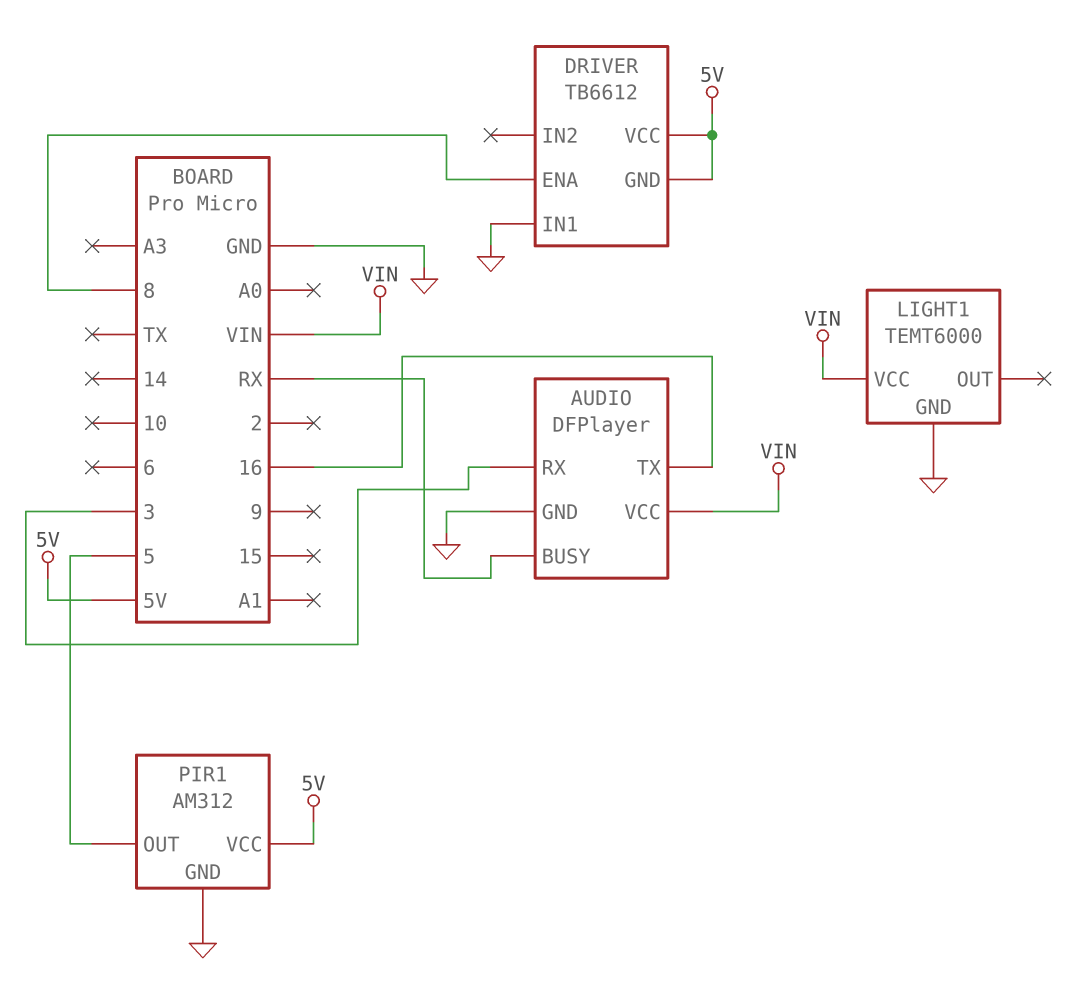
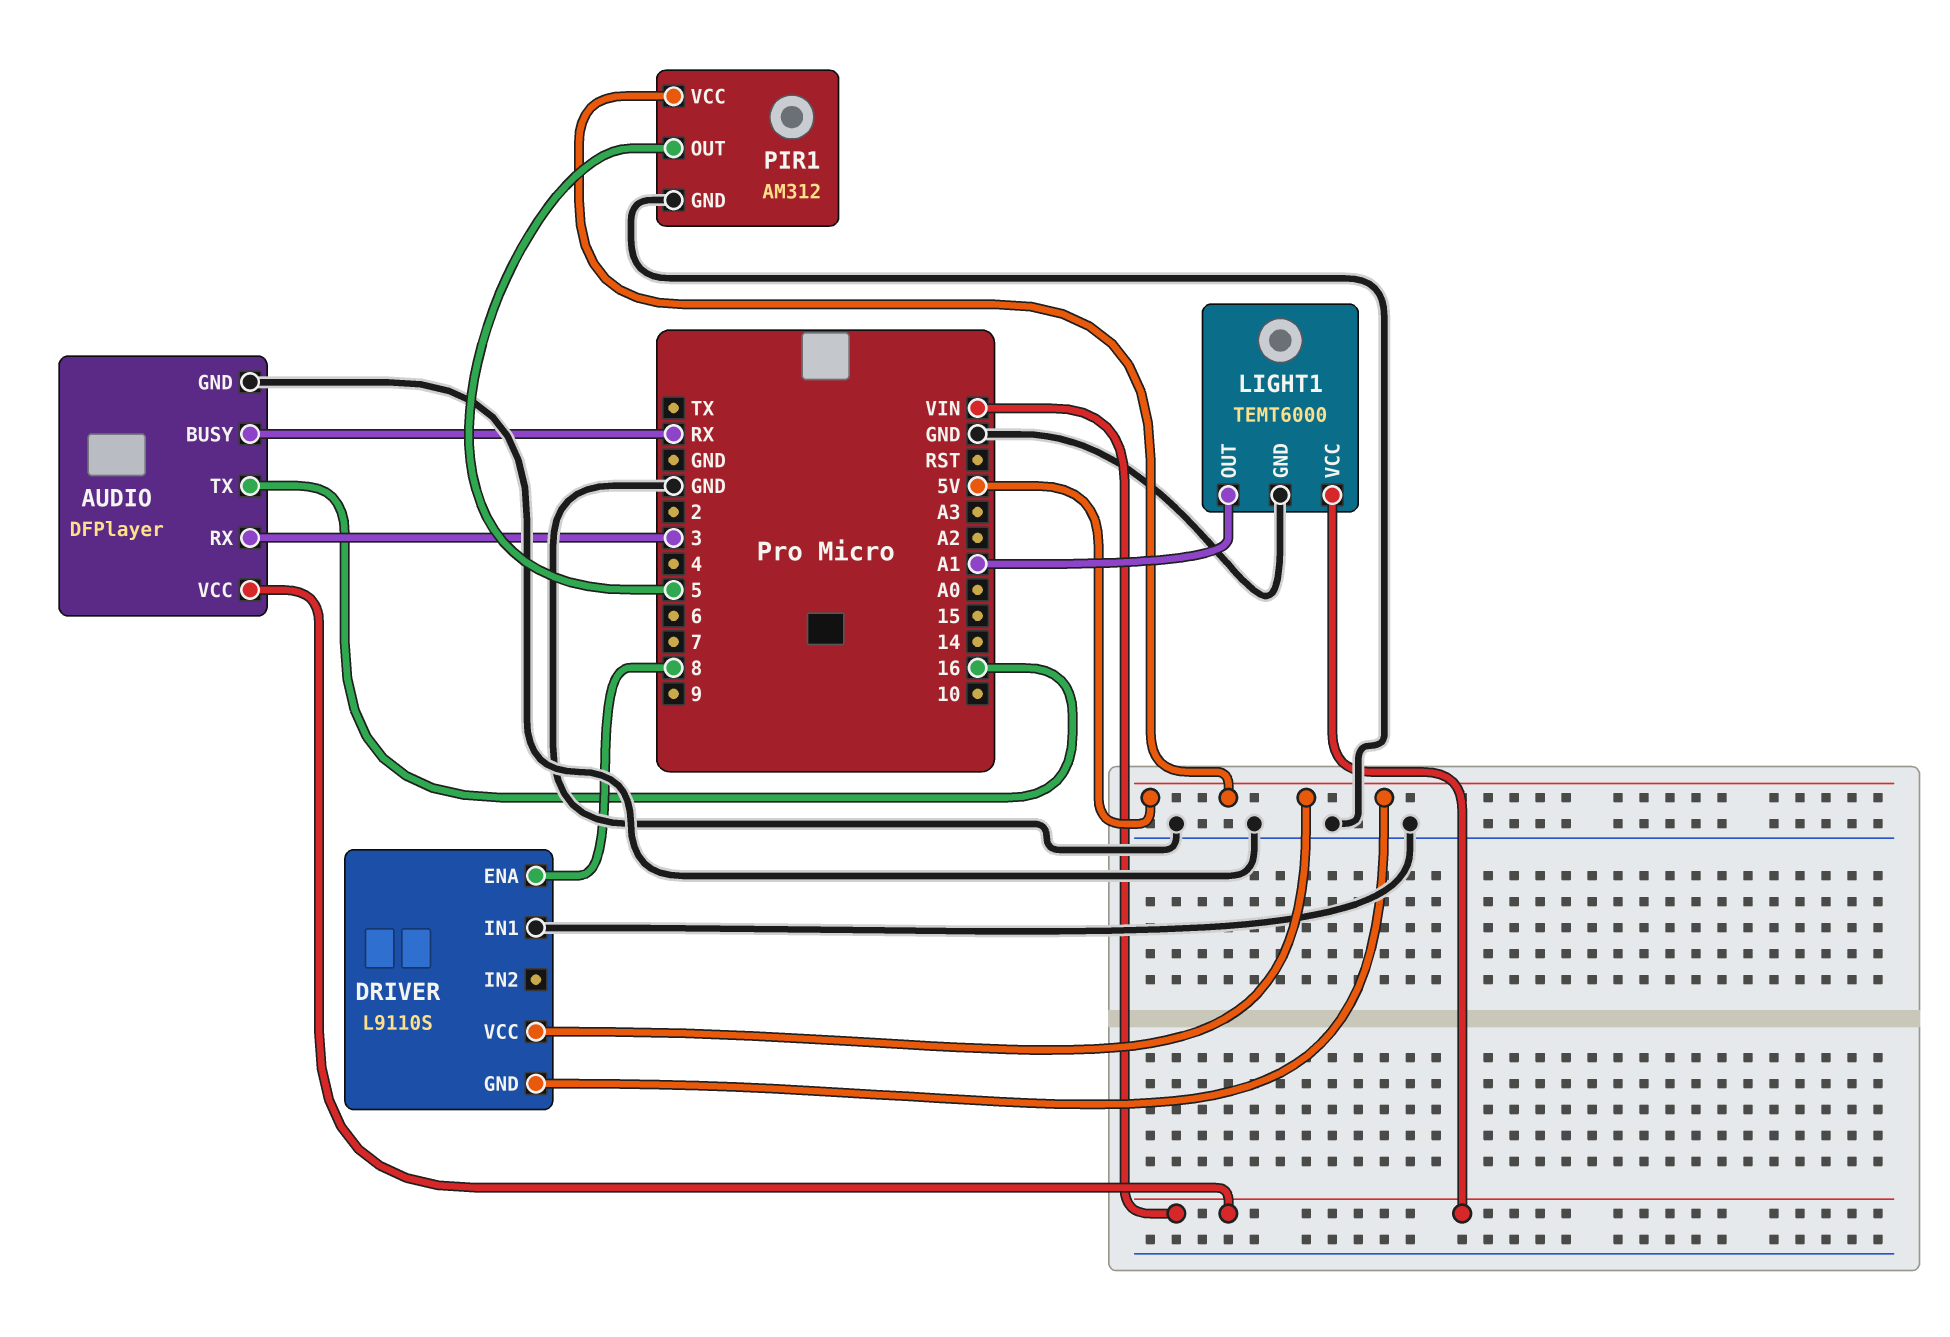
DRIVER: TB6612 -> L9110S
LIGHT1 pin OUT: none -> A1

